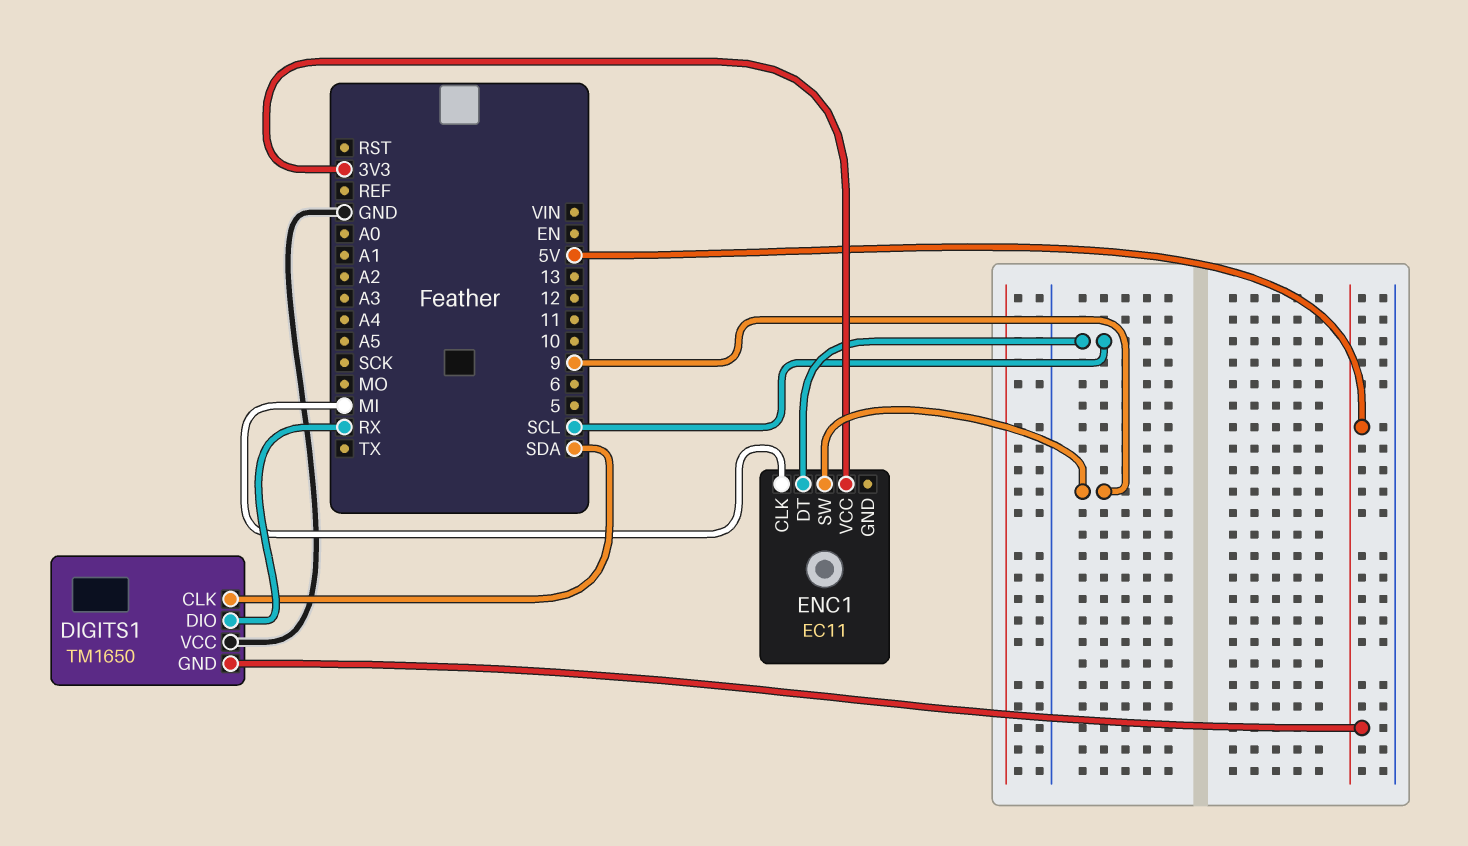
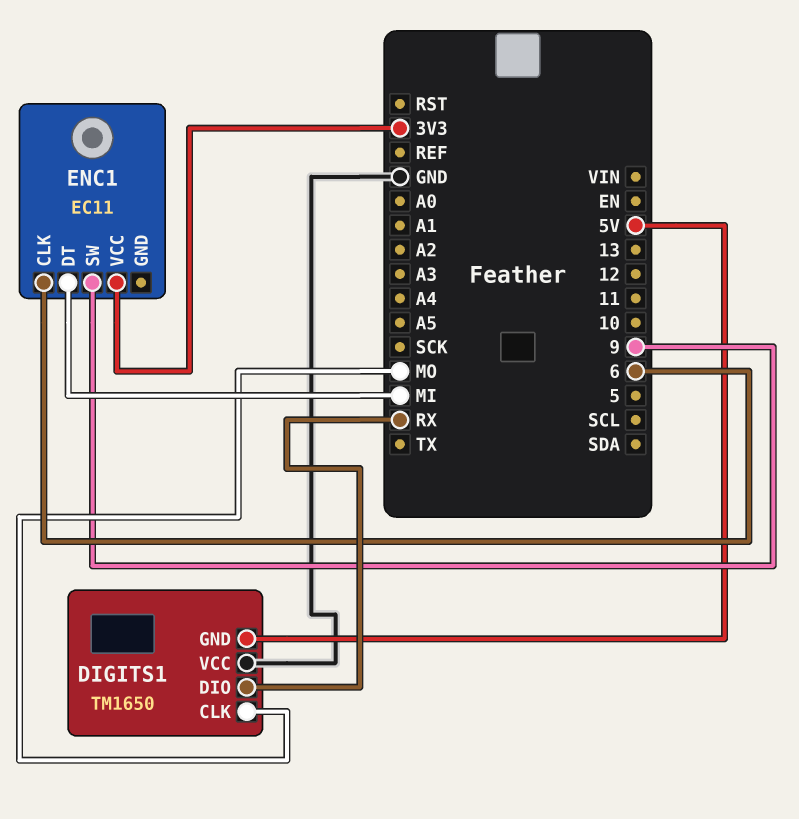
DIGITS1 pin CLK: SDA -> MO
ENC1 pin CLK: MI -> 6
ENC1 pin DT: SCL -> MI

